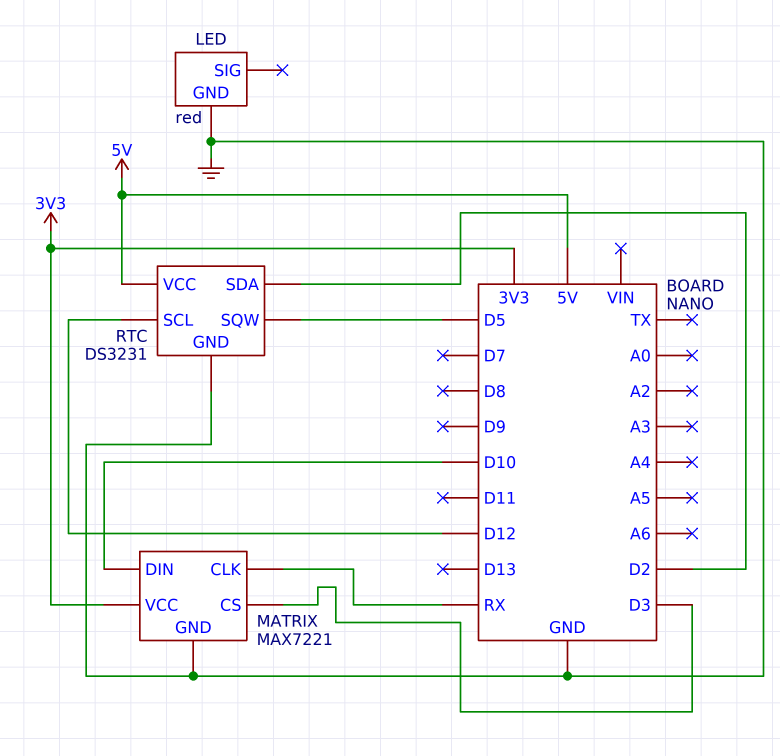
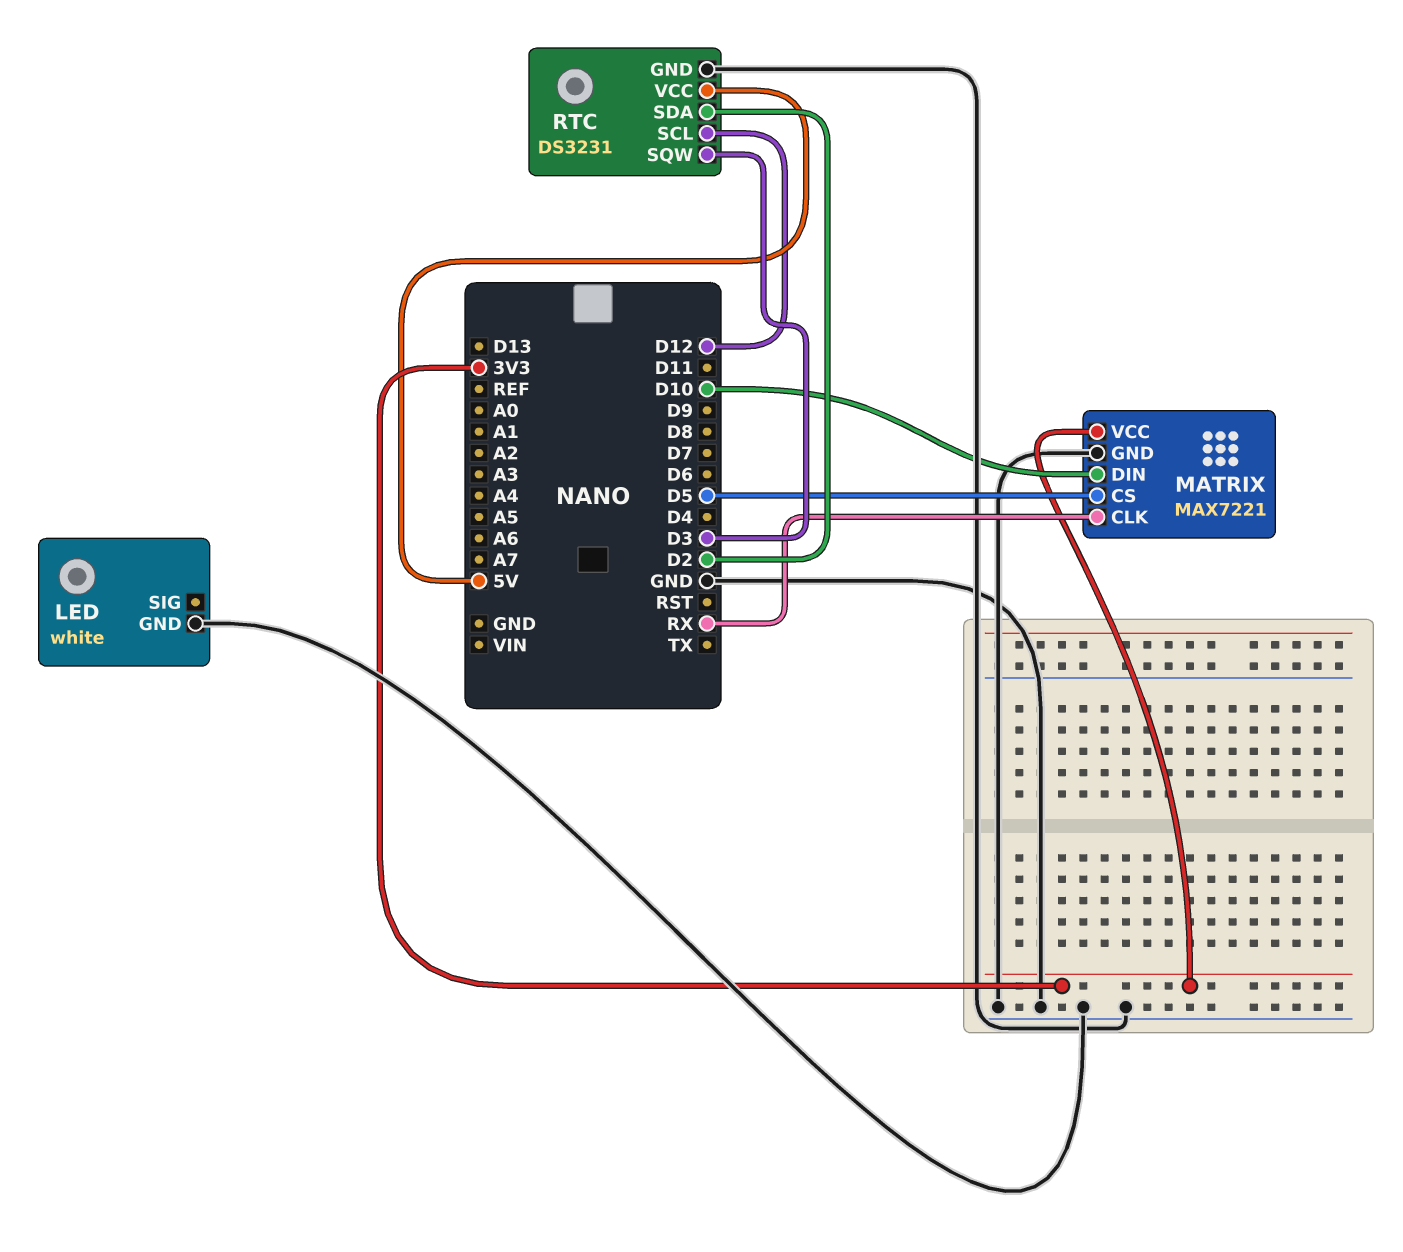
LED: red -> white
MATRIX pin CS: D3 -> D5
RTC pin SQW: D5 -> D3

